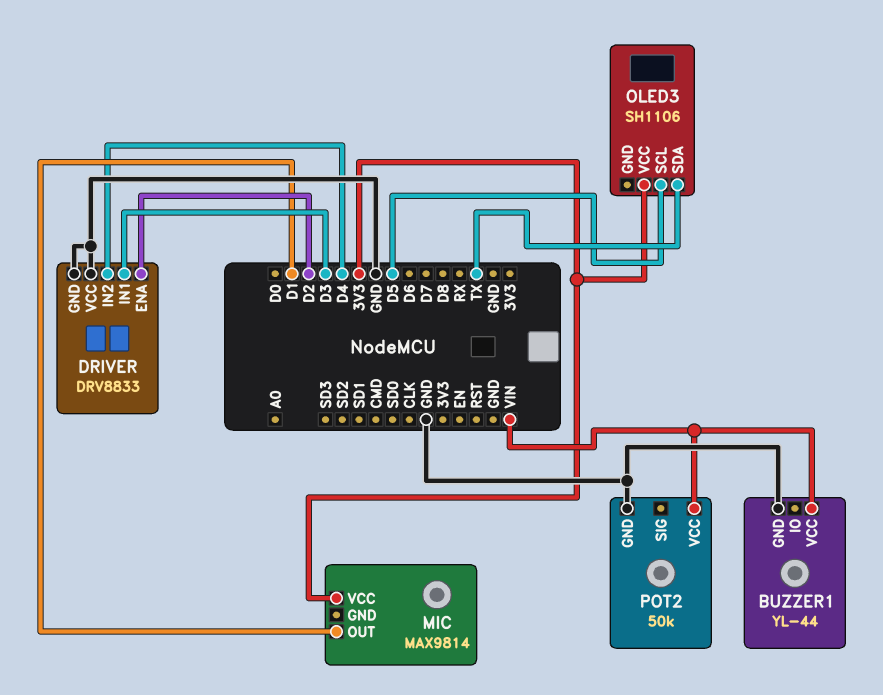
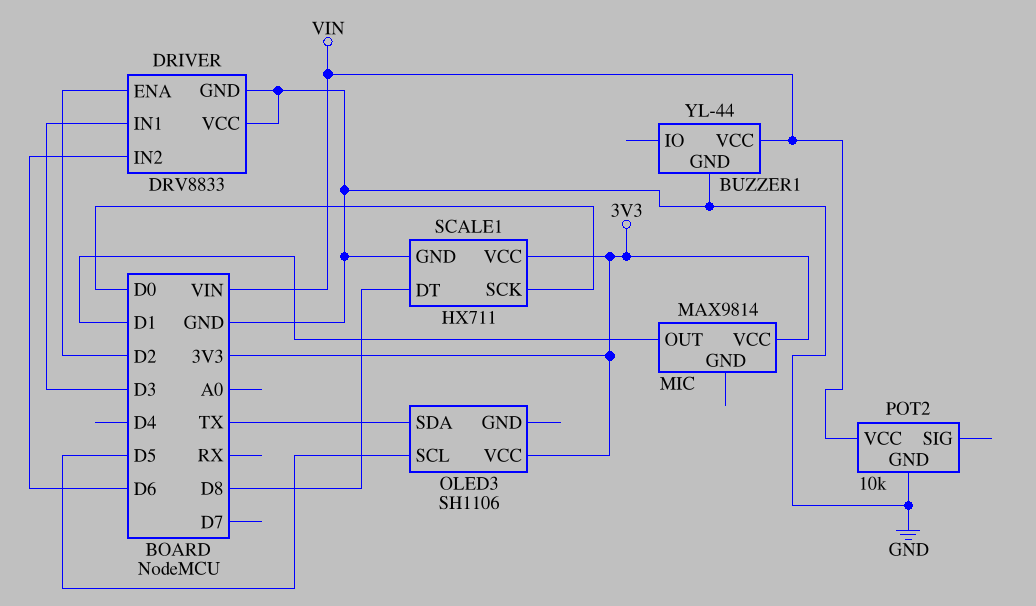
DRIVER pin IN2: D4 -> D6
POT2: 50k -> 10k
SCALE1: none -> HX711
SCALE1 pin DT: none -> D8
SCALE1 pin GND: none -> GND
SCALE1 pin SCK: none -> D0
SCALE1 pin VCC: none -> 3V3

